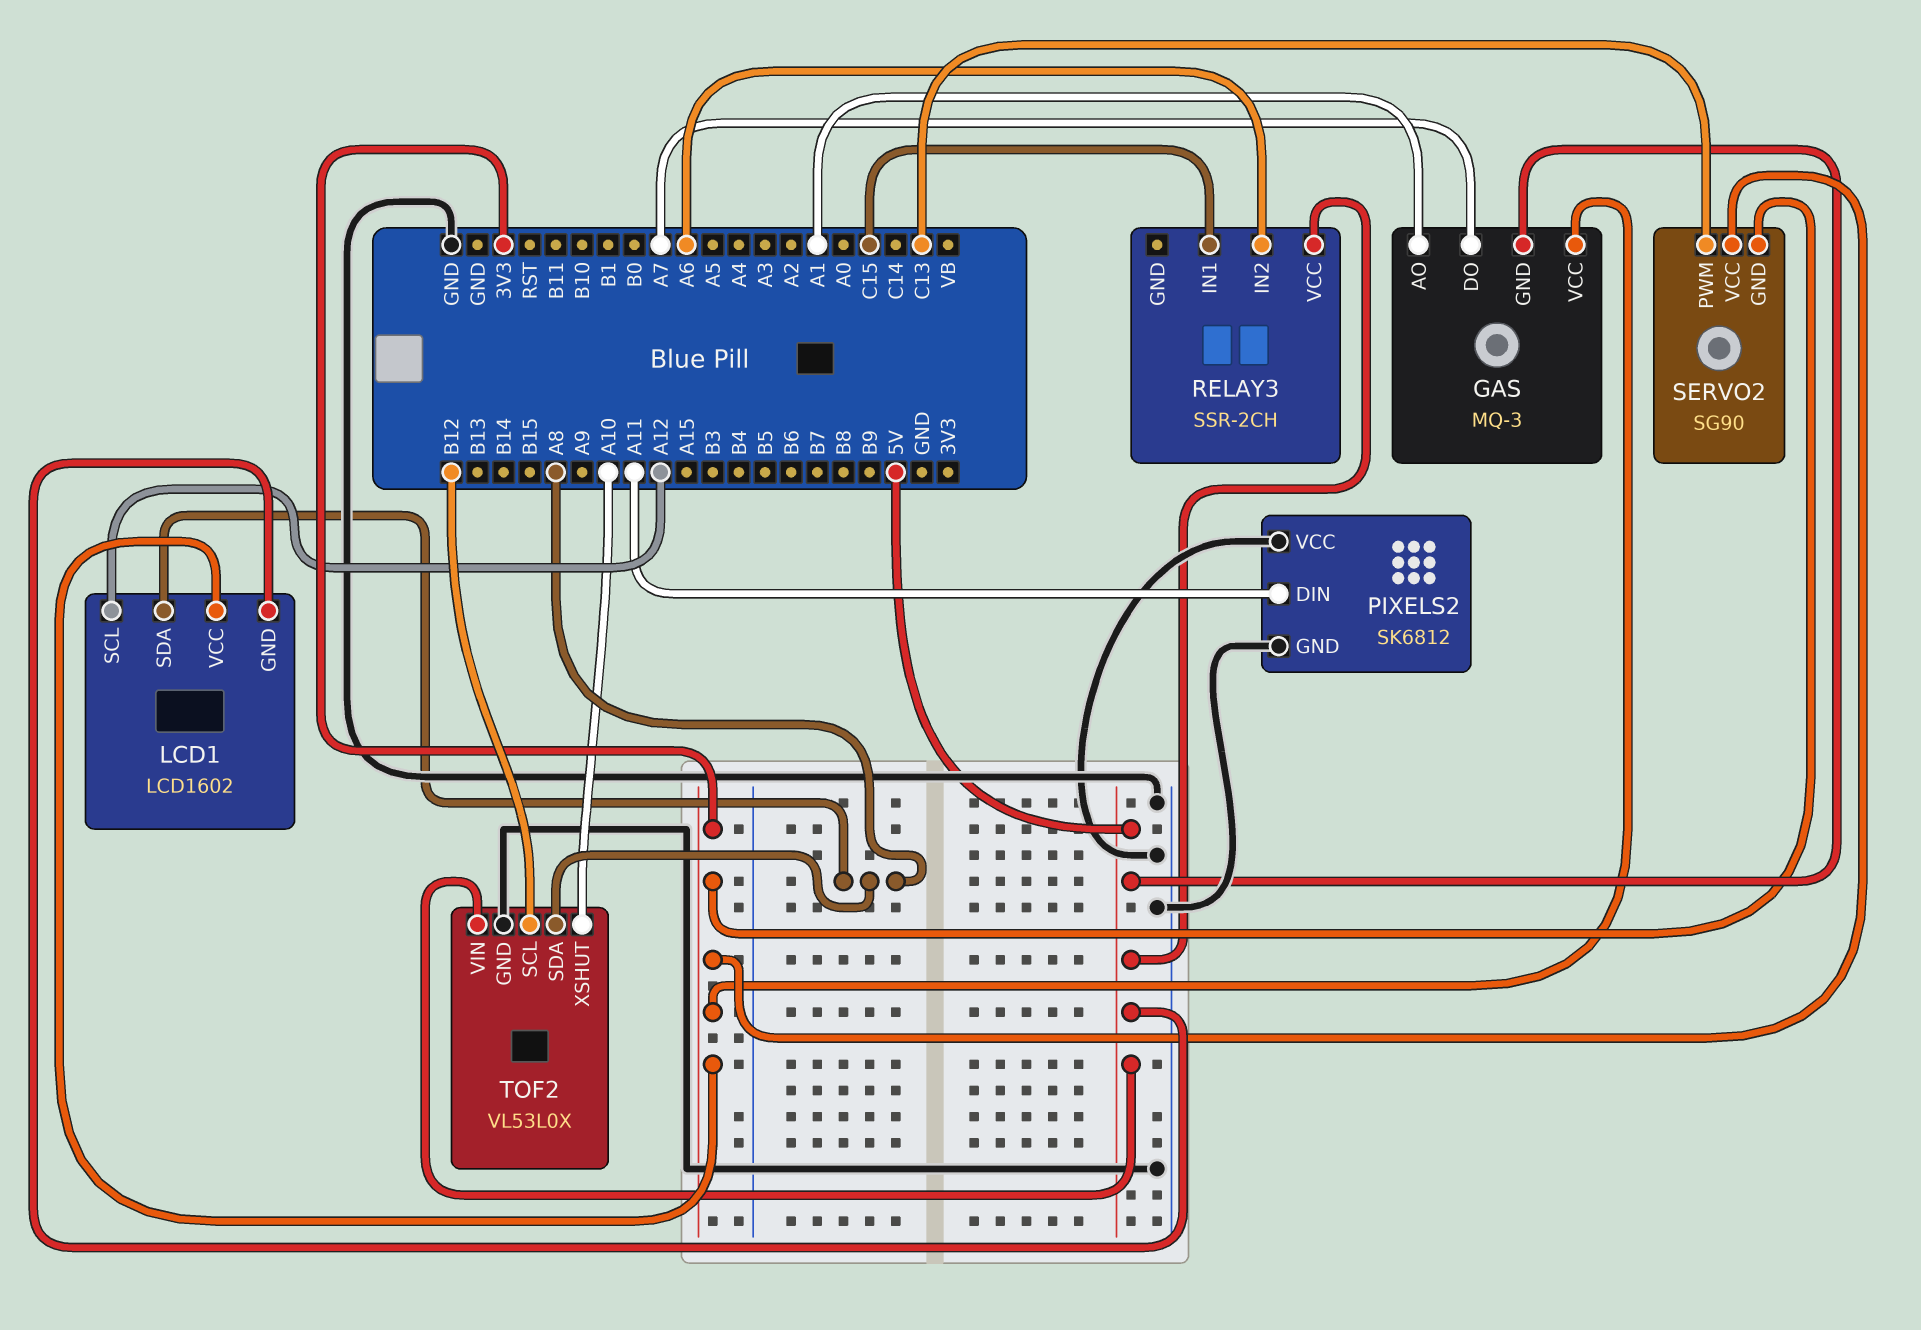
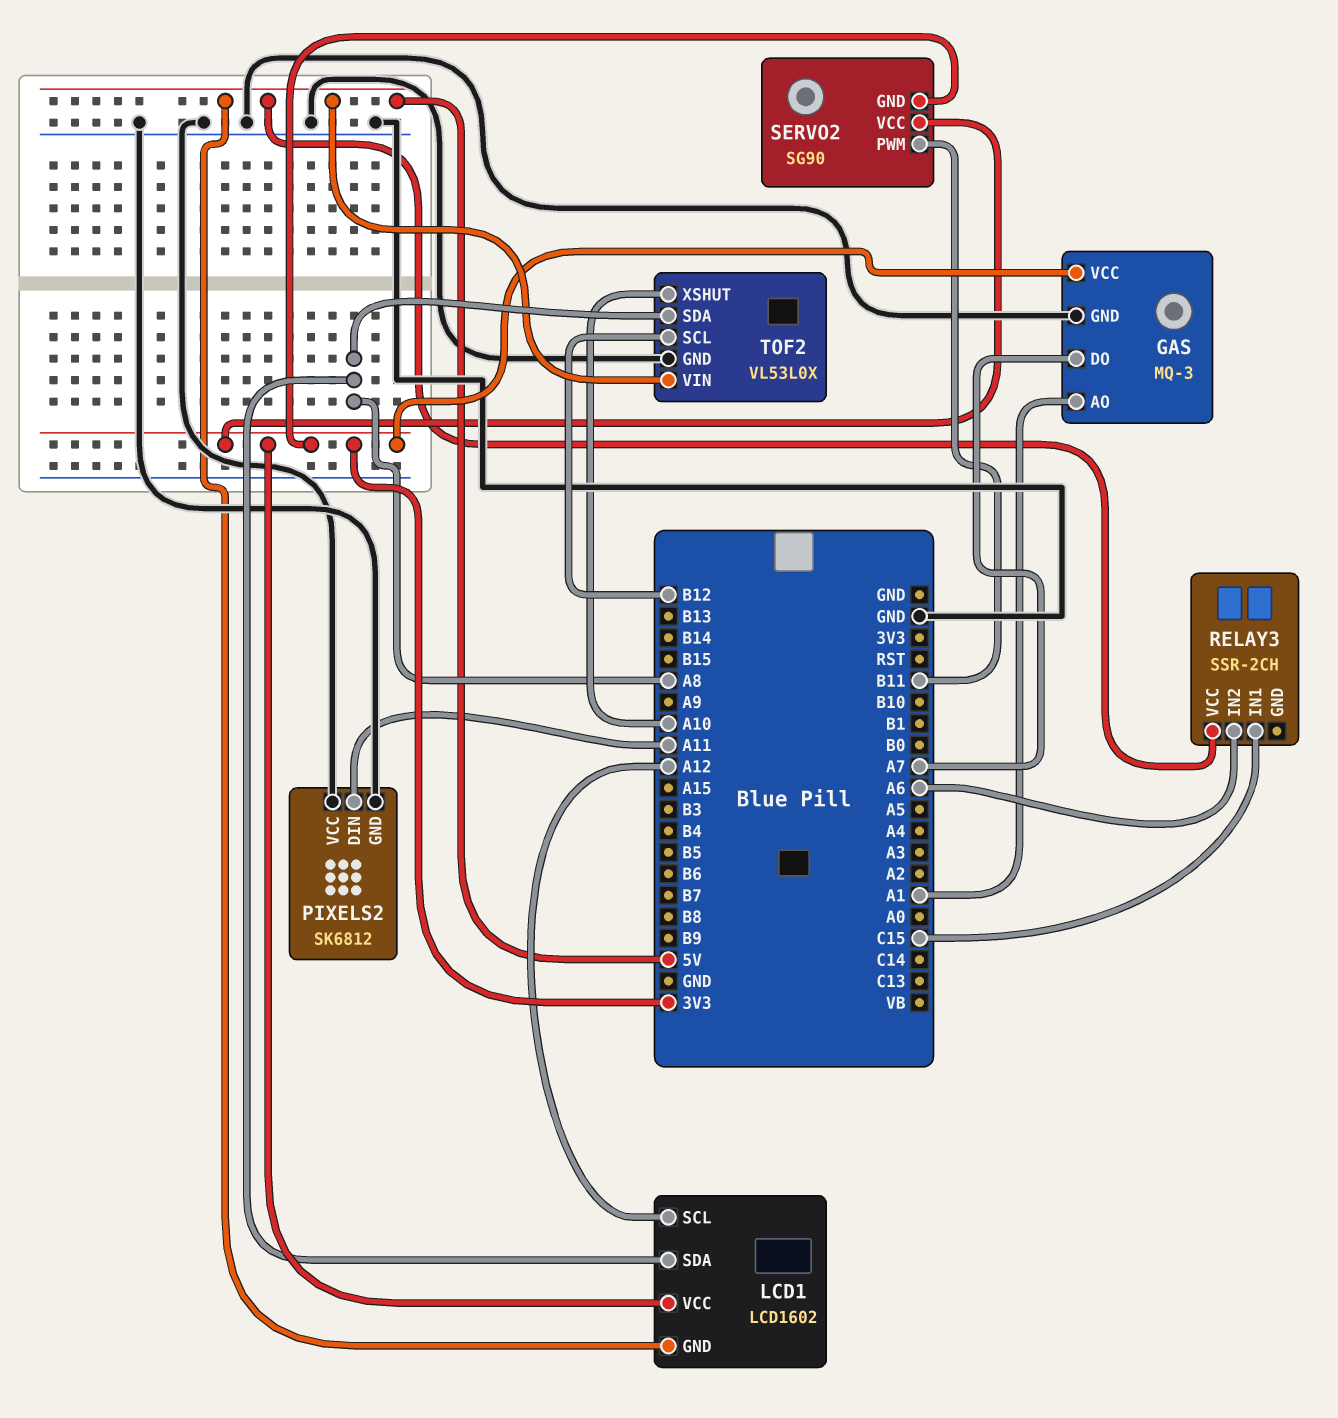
GAS pin GND: 5V -> GND
SERVO2 pin PWM: C13 -> B11

